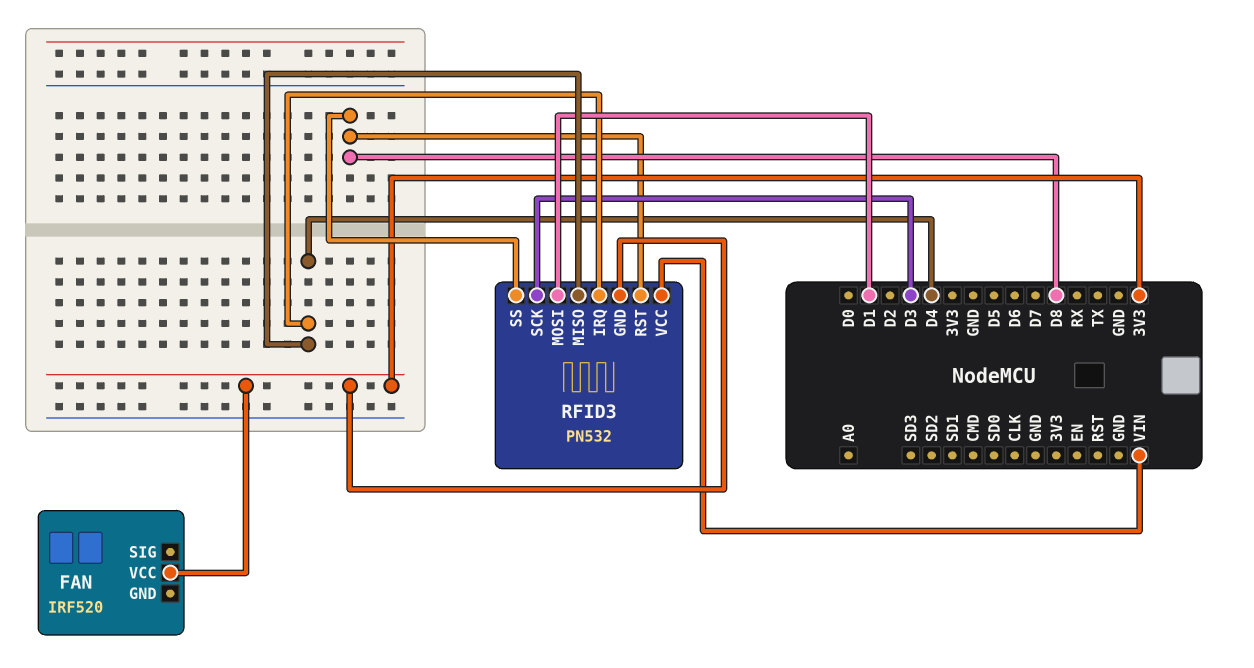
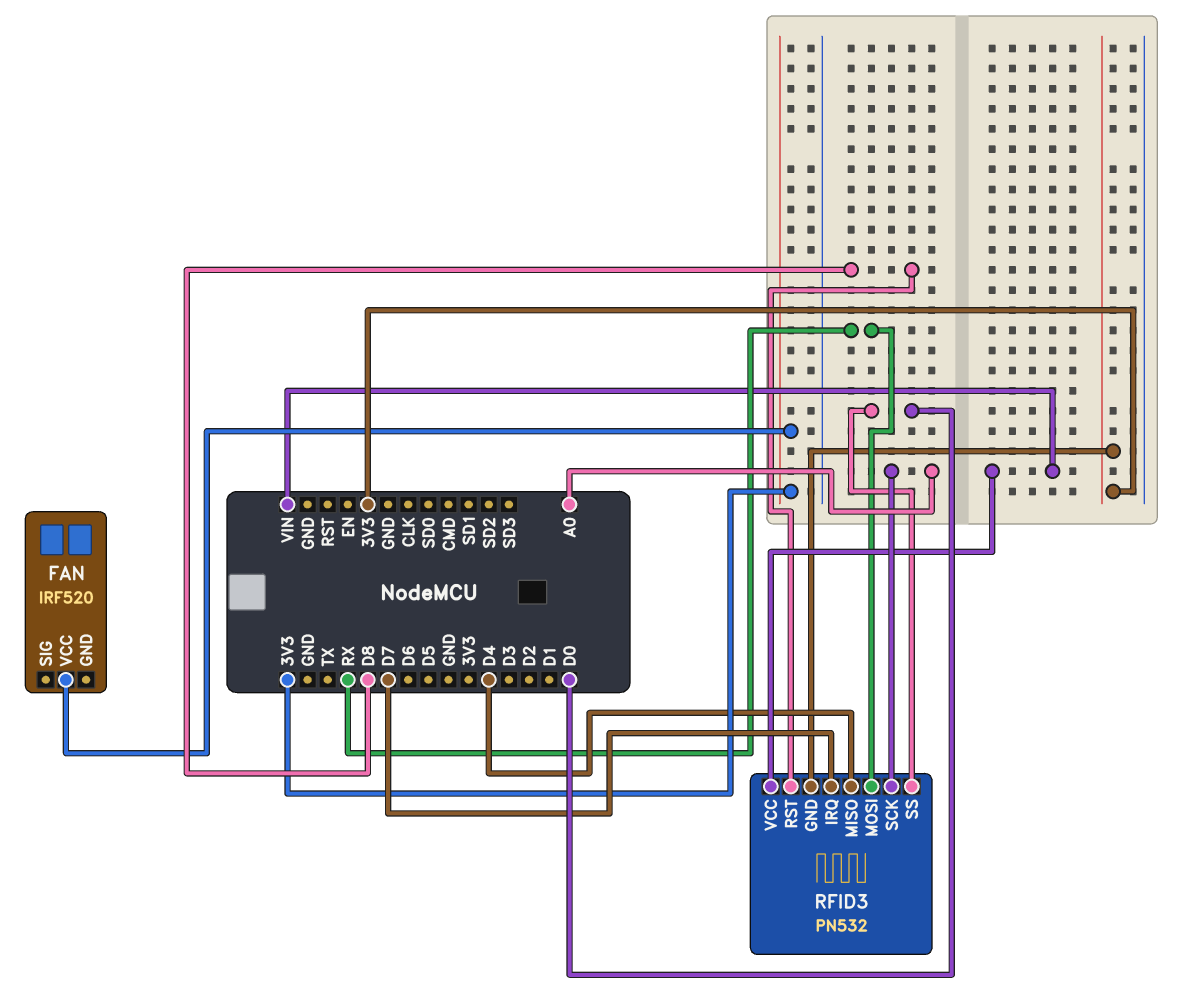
RFID3 pin IRQ: D4 -> D7
RFID3 pin MOSI: D1 -> RX
RFID3 pin SCK: D3 -> A0
RFID3 pin SS: D8 -> D0

